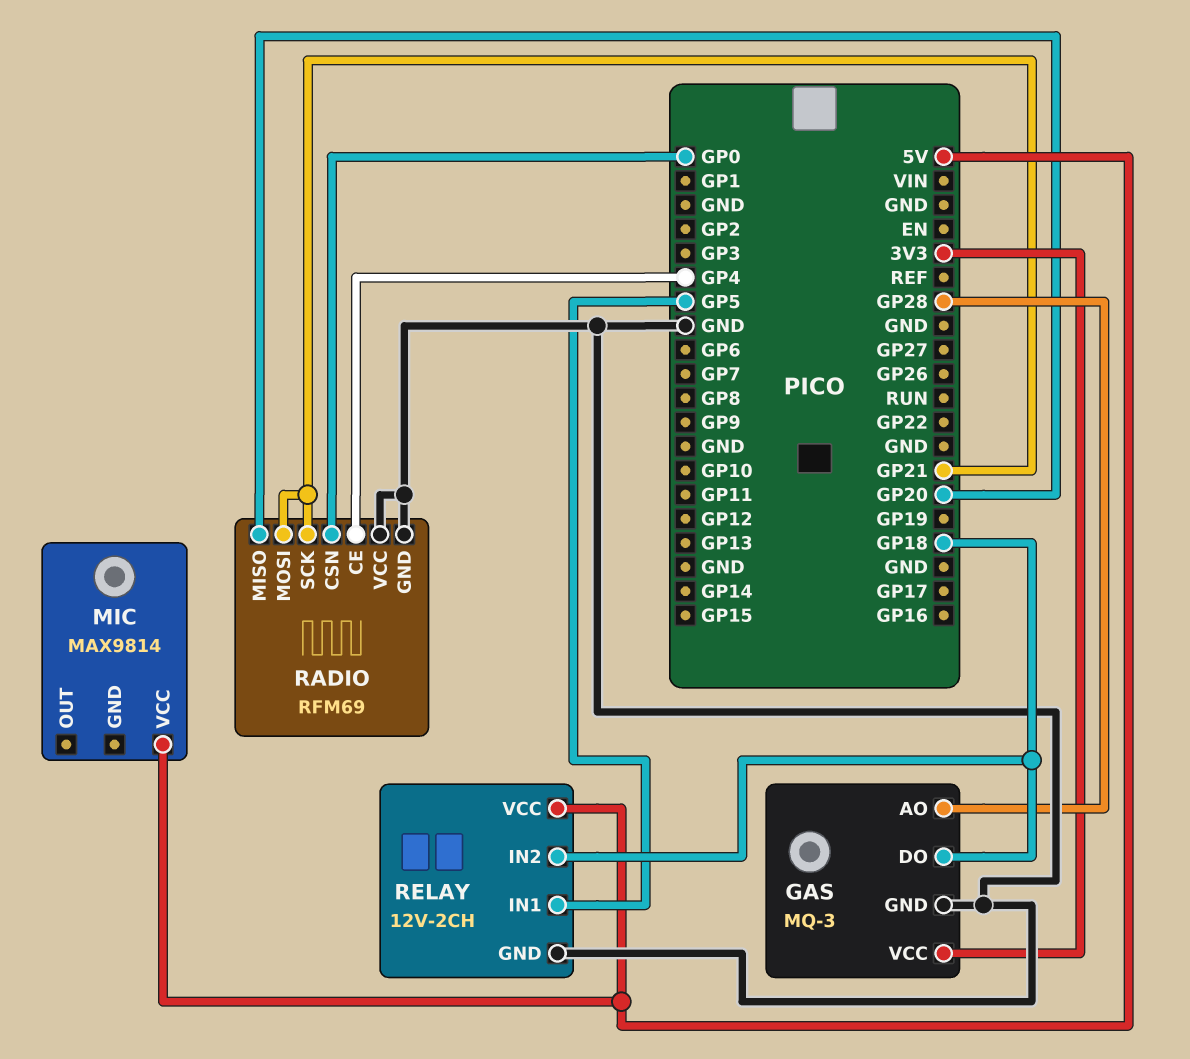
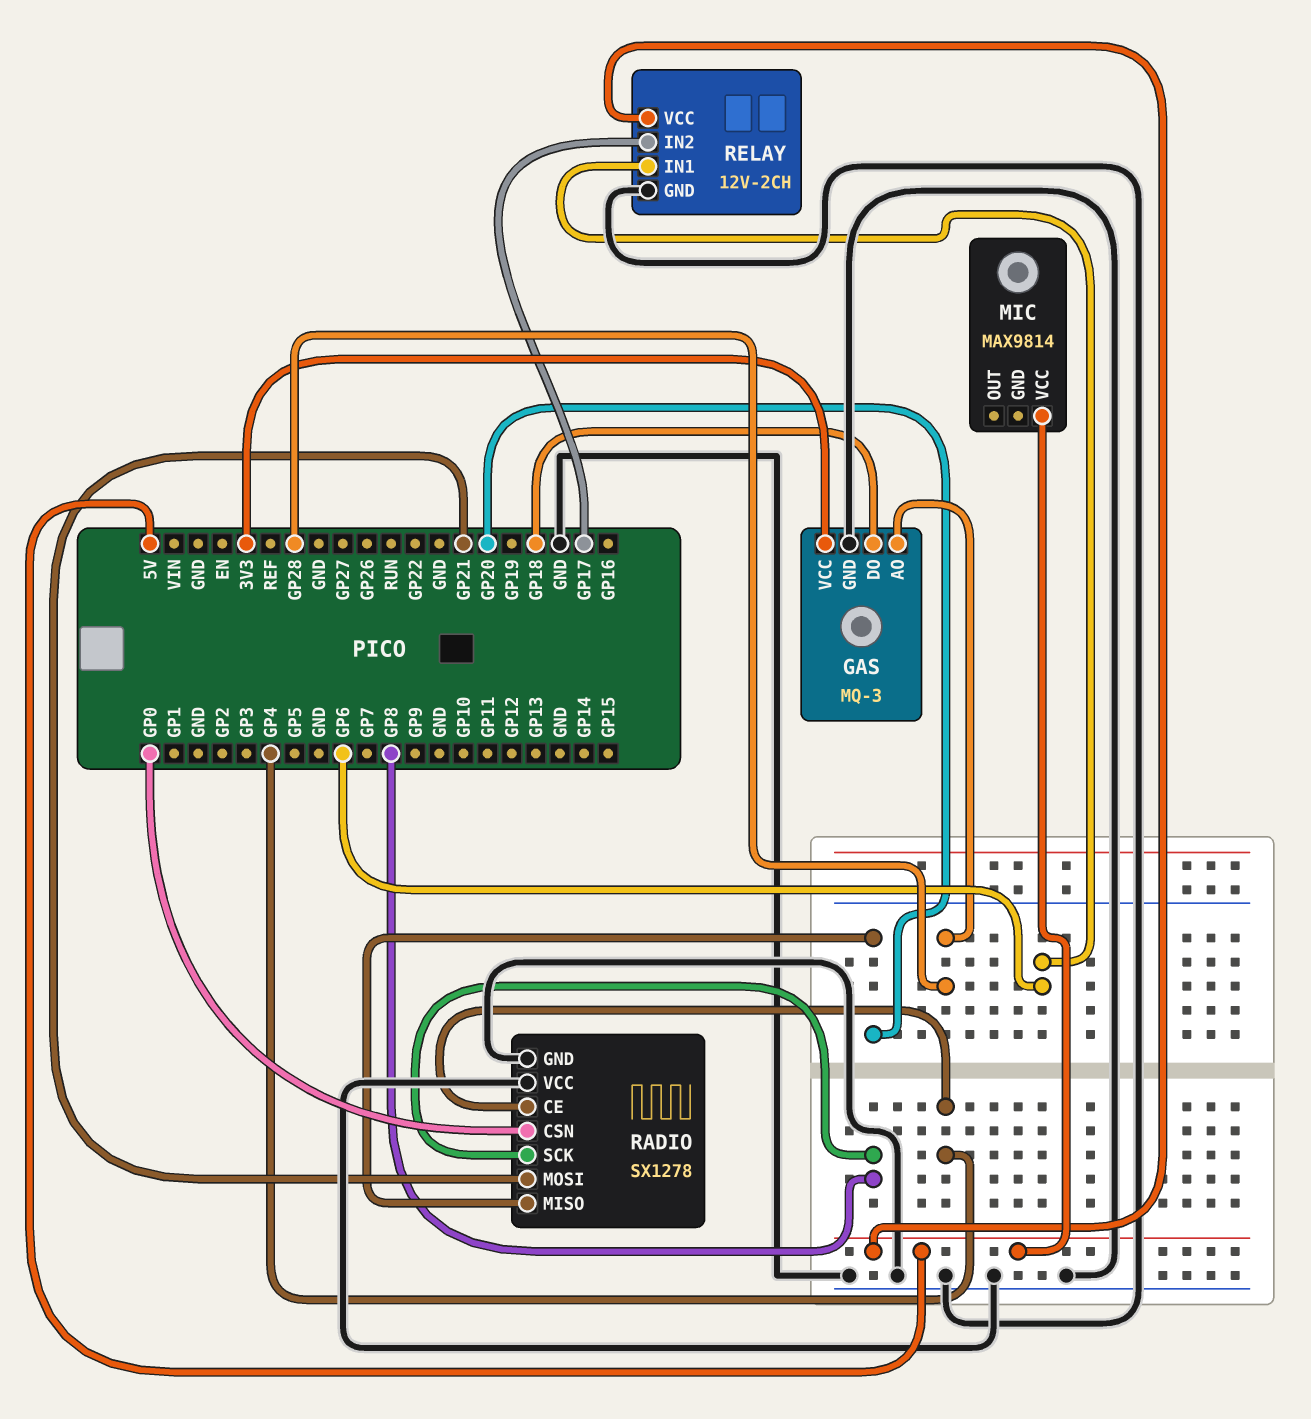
RADIO: RFM69 -> SX1278
RADIO pin SCK: GP21 -> GP8
RELAY pin IN1: GP5 -> GP6
RELAY pin IN2: GP18 -> GP17

